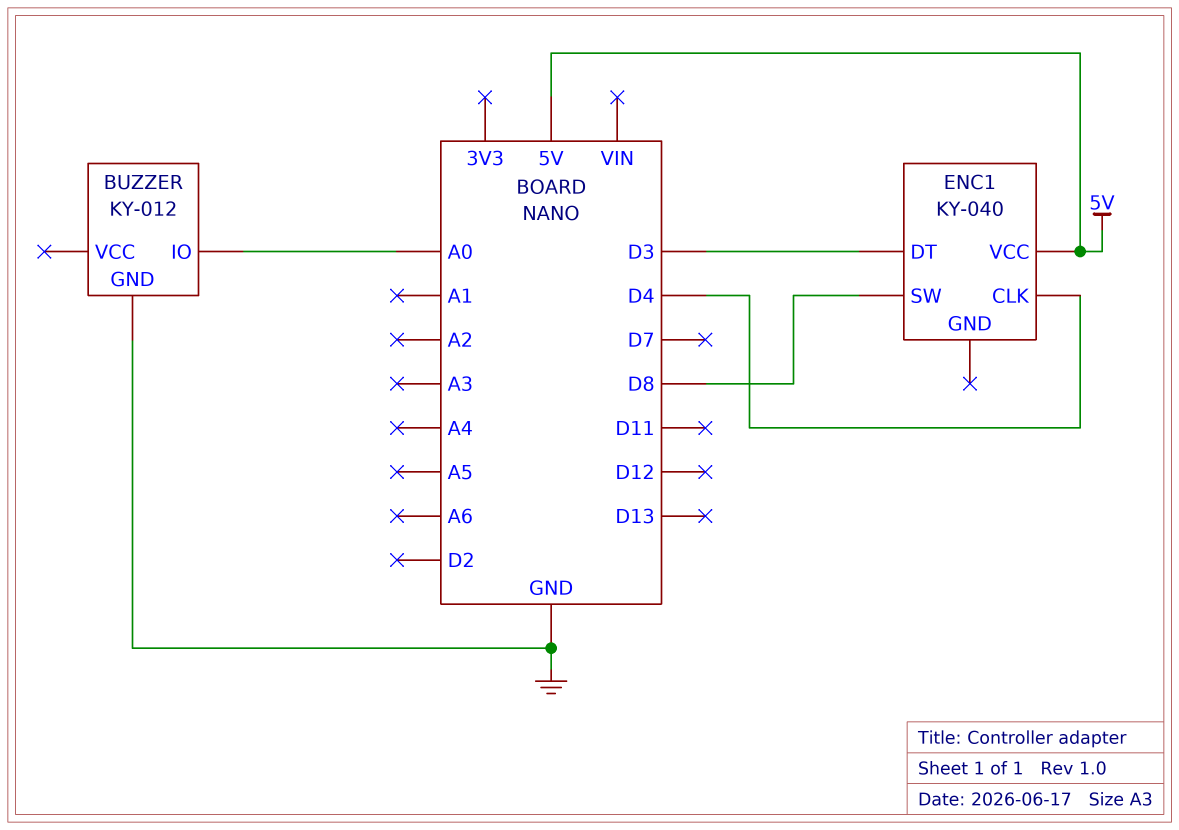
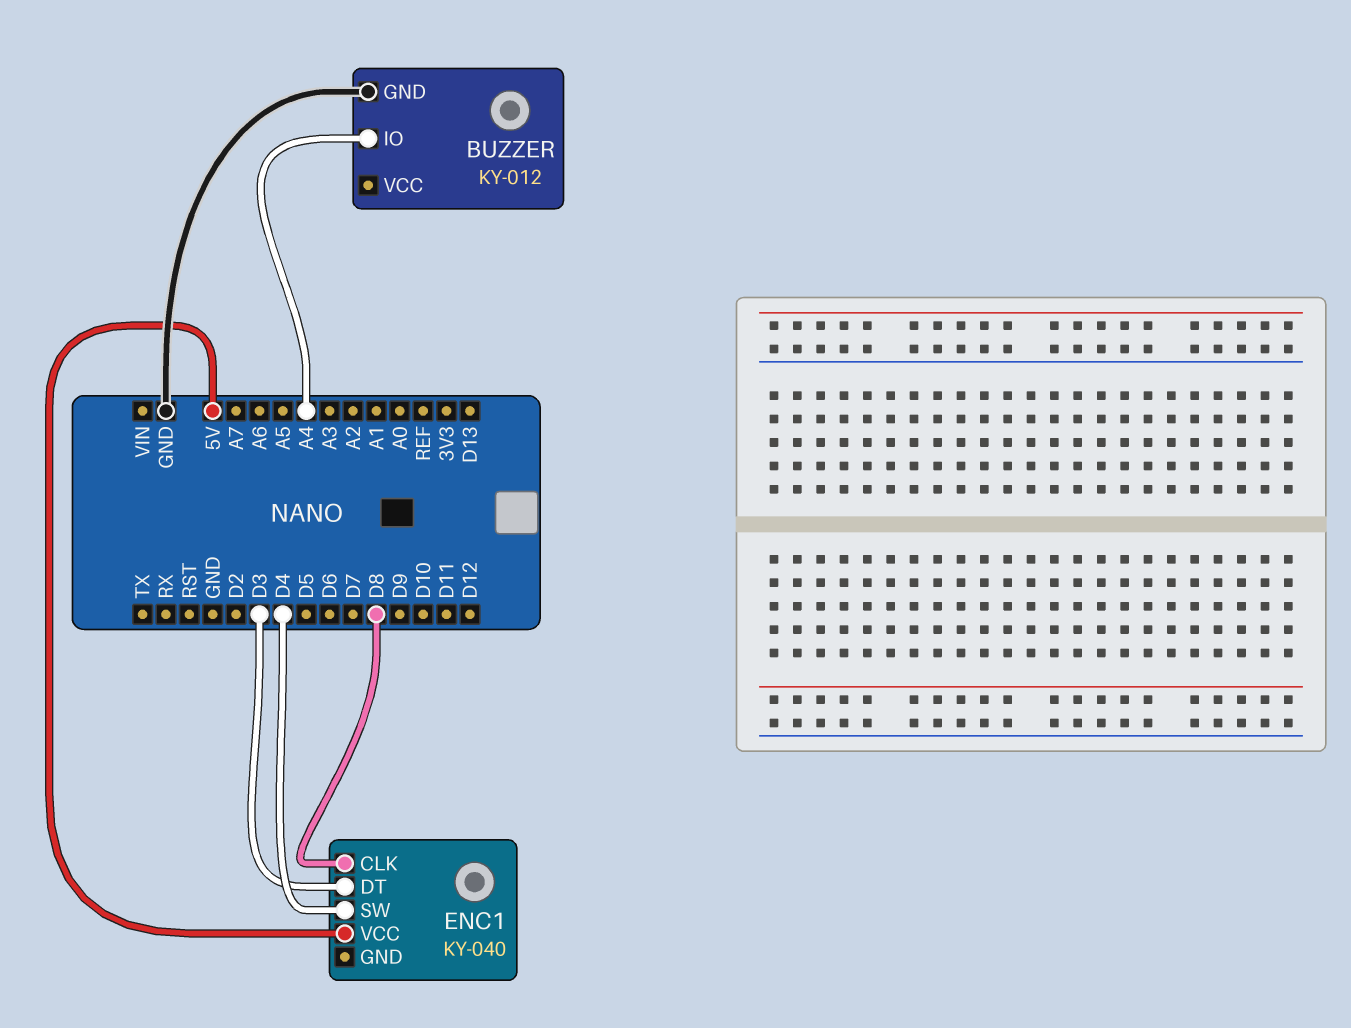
BUZZER pin IO: A0 -> A4
ENC1 pin CLK: D4 -> D8
ENC1 pin SW: D8 -> D4

